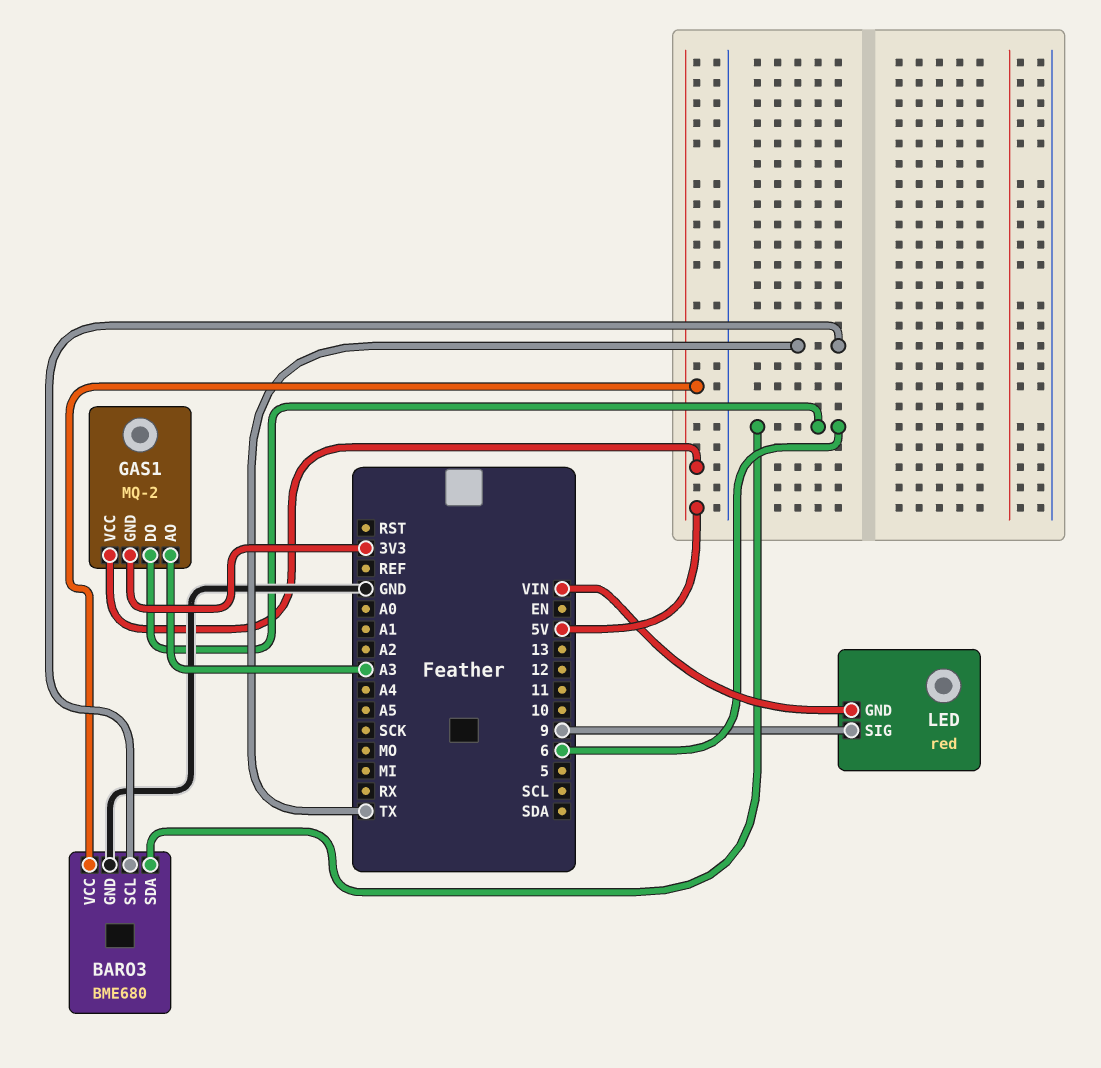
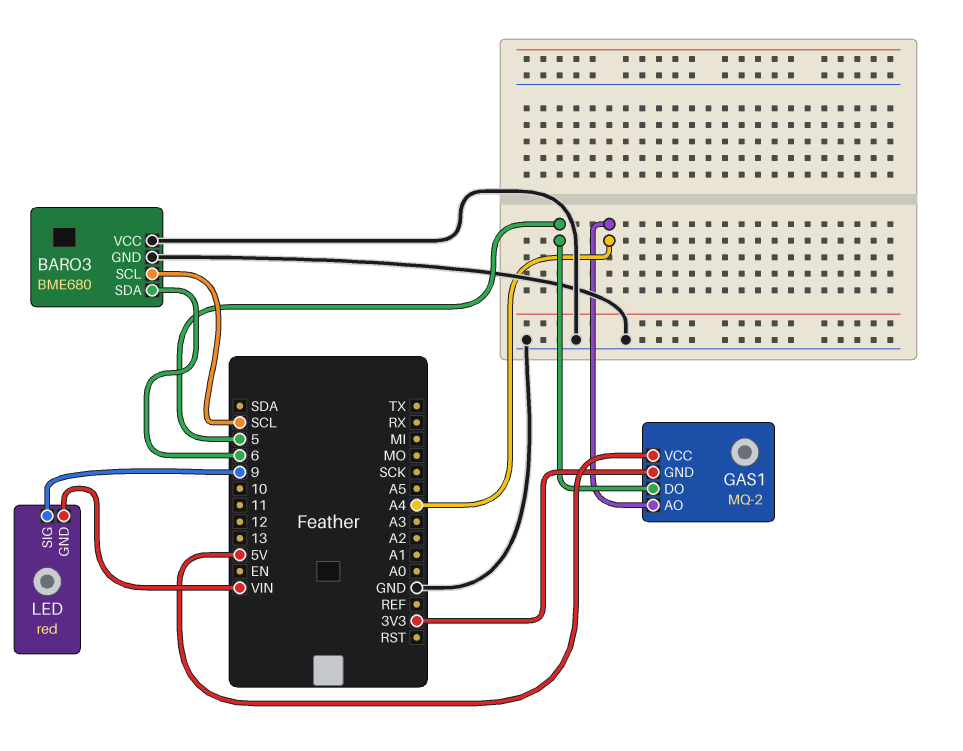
BARO3 pin SCL: TX -> SCL
BARO3 pin VCC: 5V -> GND
GAS1 pin AO: A3 -> A4
GAS1 pin DO: 6 -> 5

